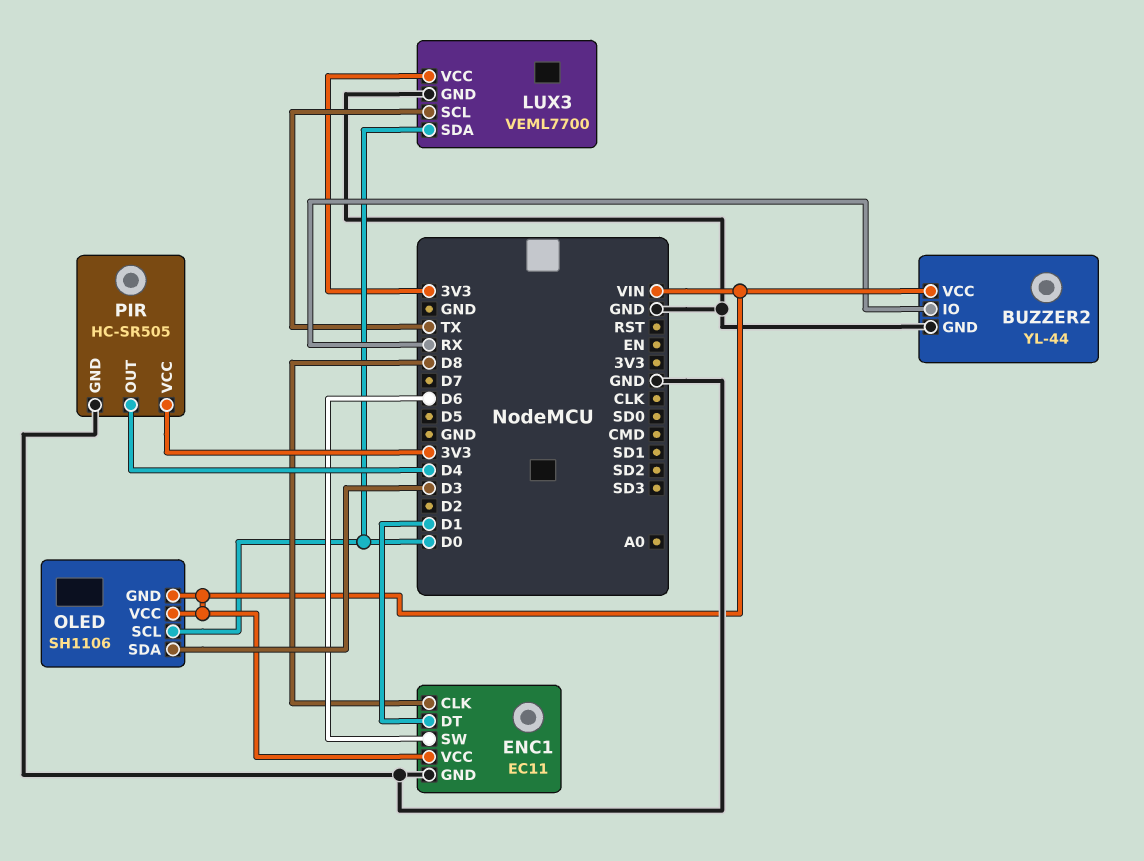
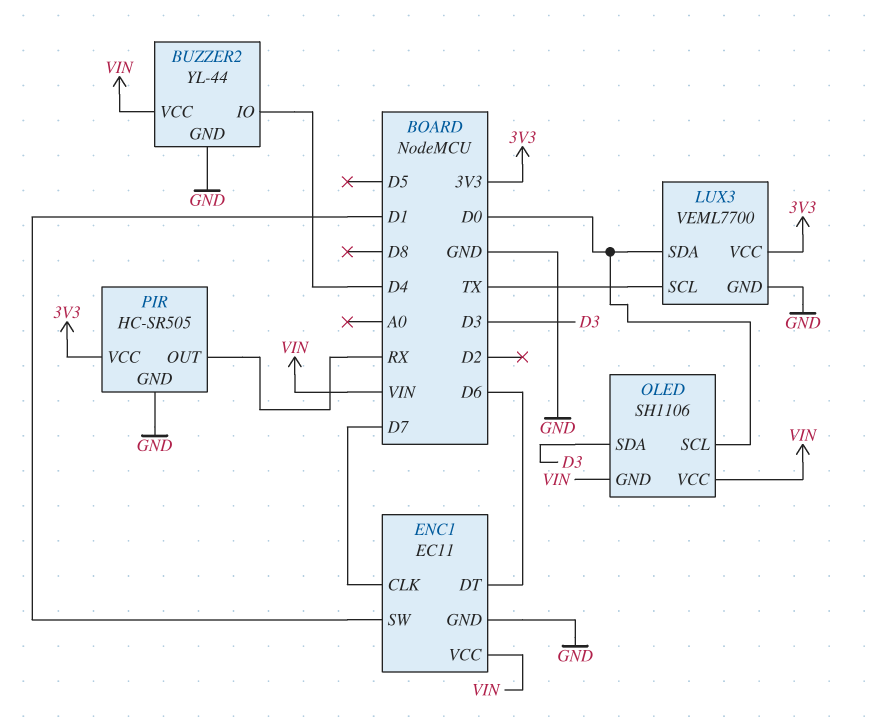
BUZZER2 pin IO: RX -> D4
ENC1 pin CLK: D8 -> D7
ENC1 pin DT: D1 -> D6
ENC1 pin SW: D6 -> D1
PIR pin OUT: D4 -> RX

